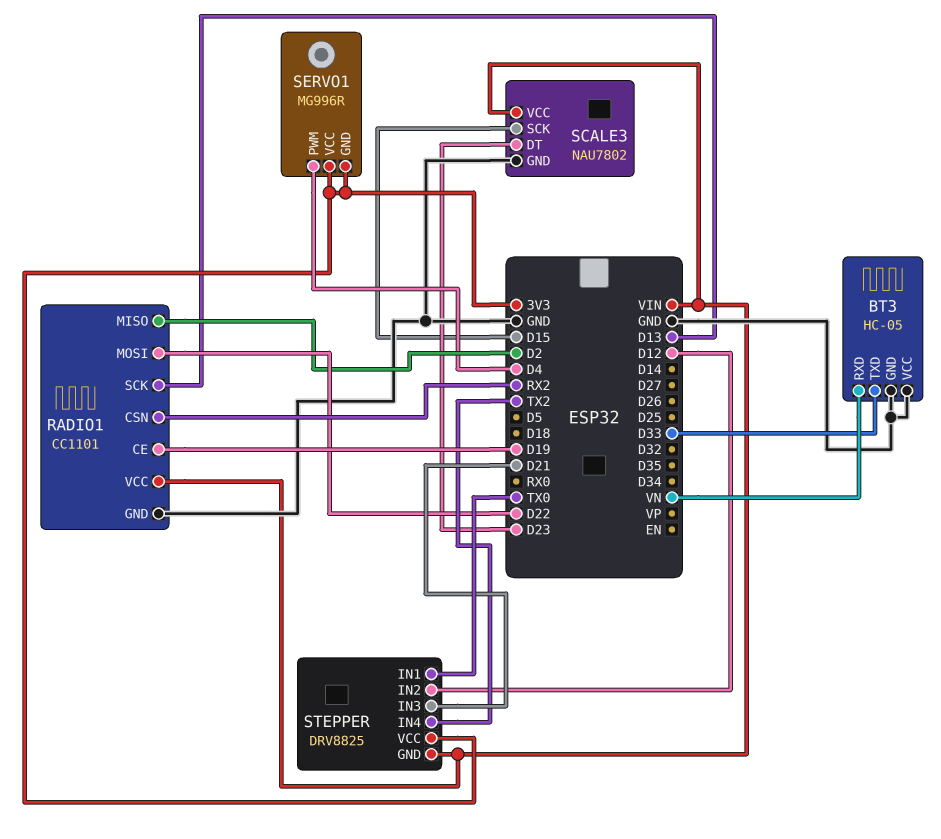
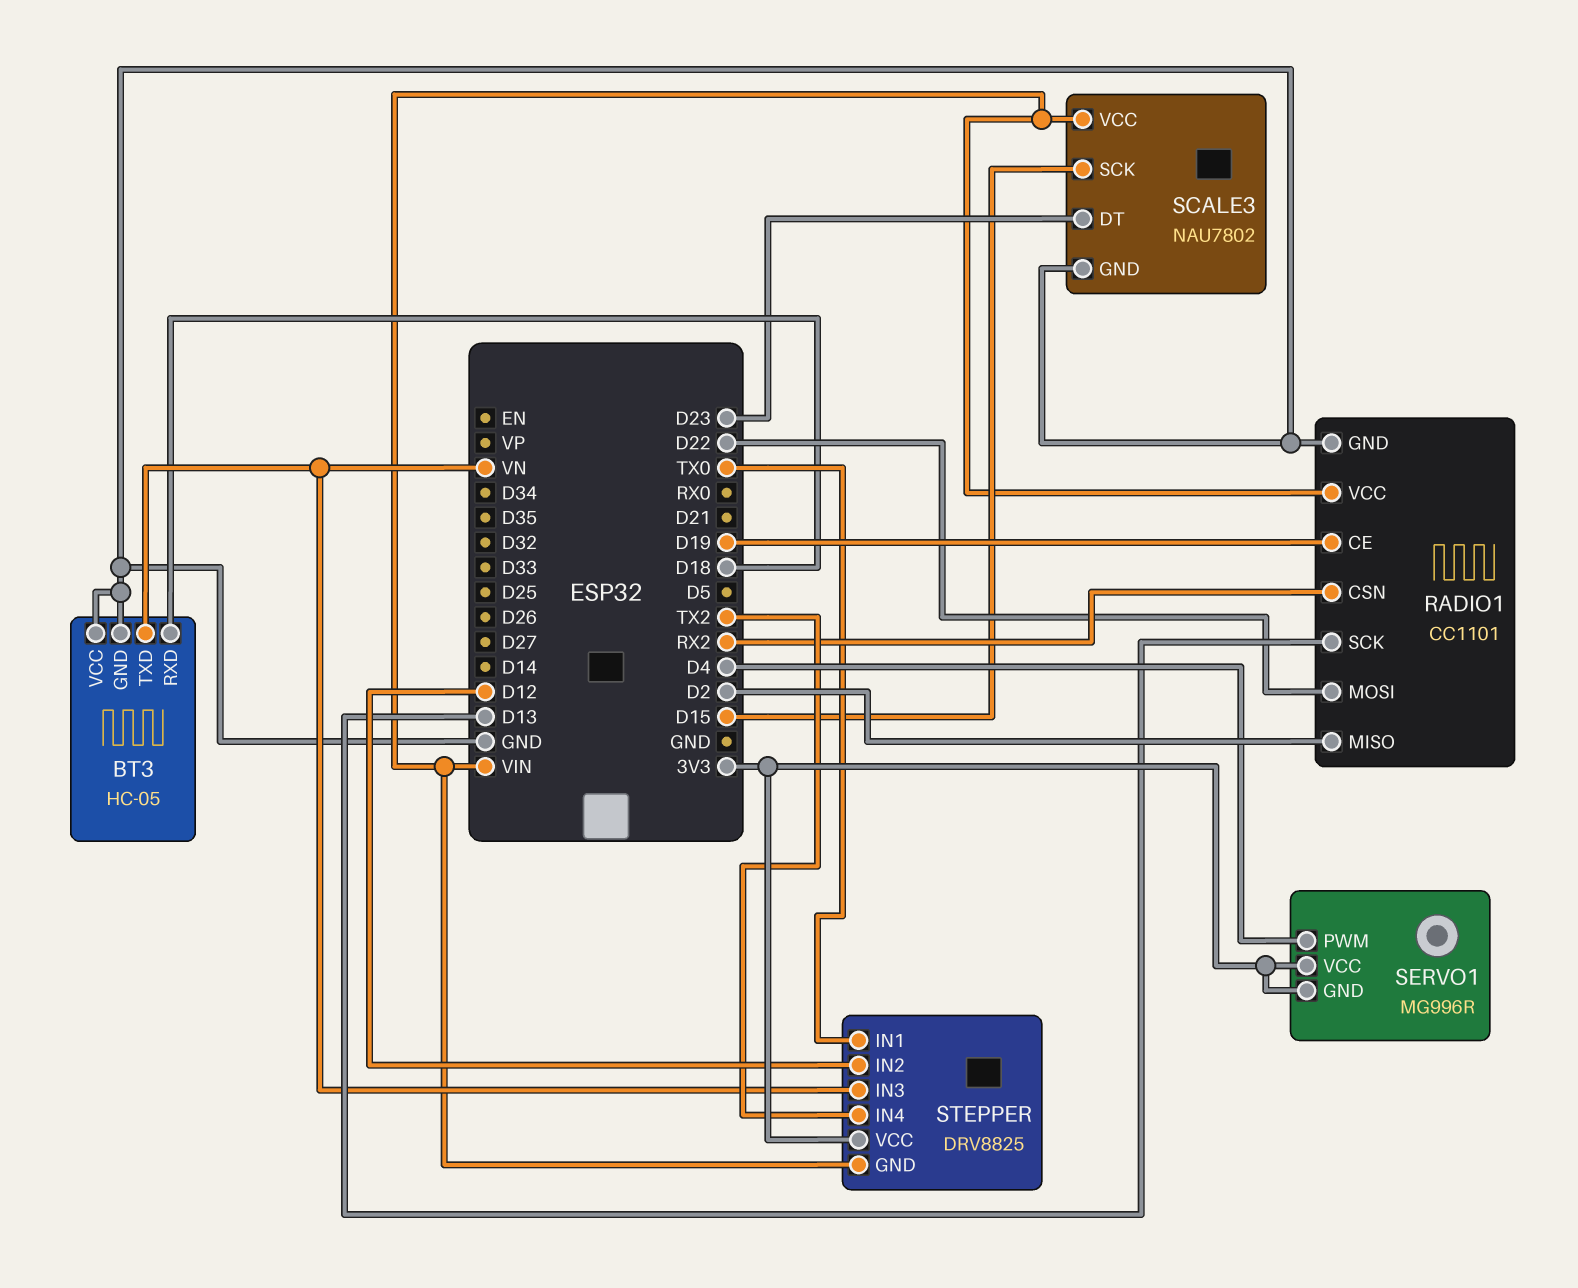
BT3 pin RXD: VN -> D18
BT3 pin TXD: D33 -> VN
STEPPER pin IN3: D21 -> VN

